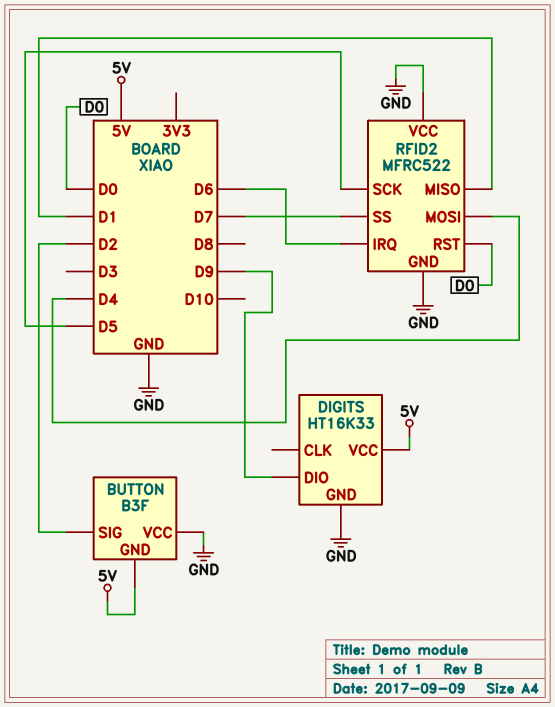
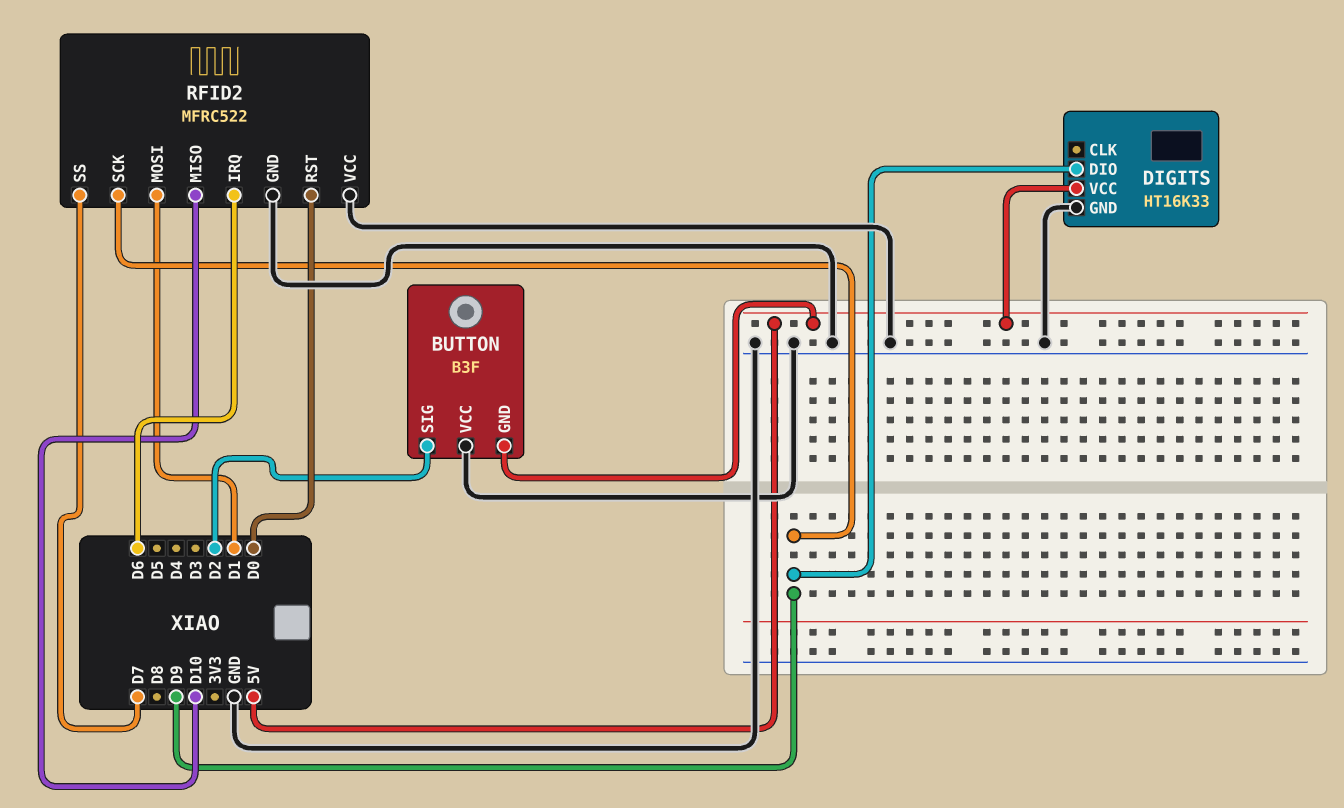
RFID2 pin MISO: D1 -> D10
RFID2 pin MOSI: D4 -> D1
RFID2 pin SCK: D5 -> D9

